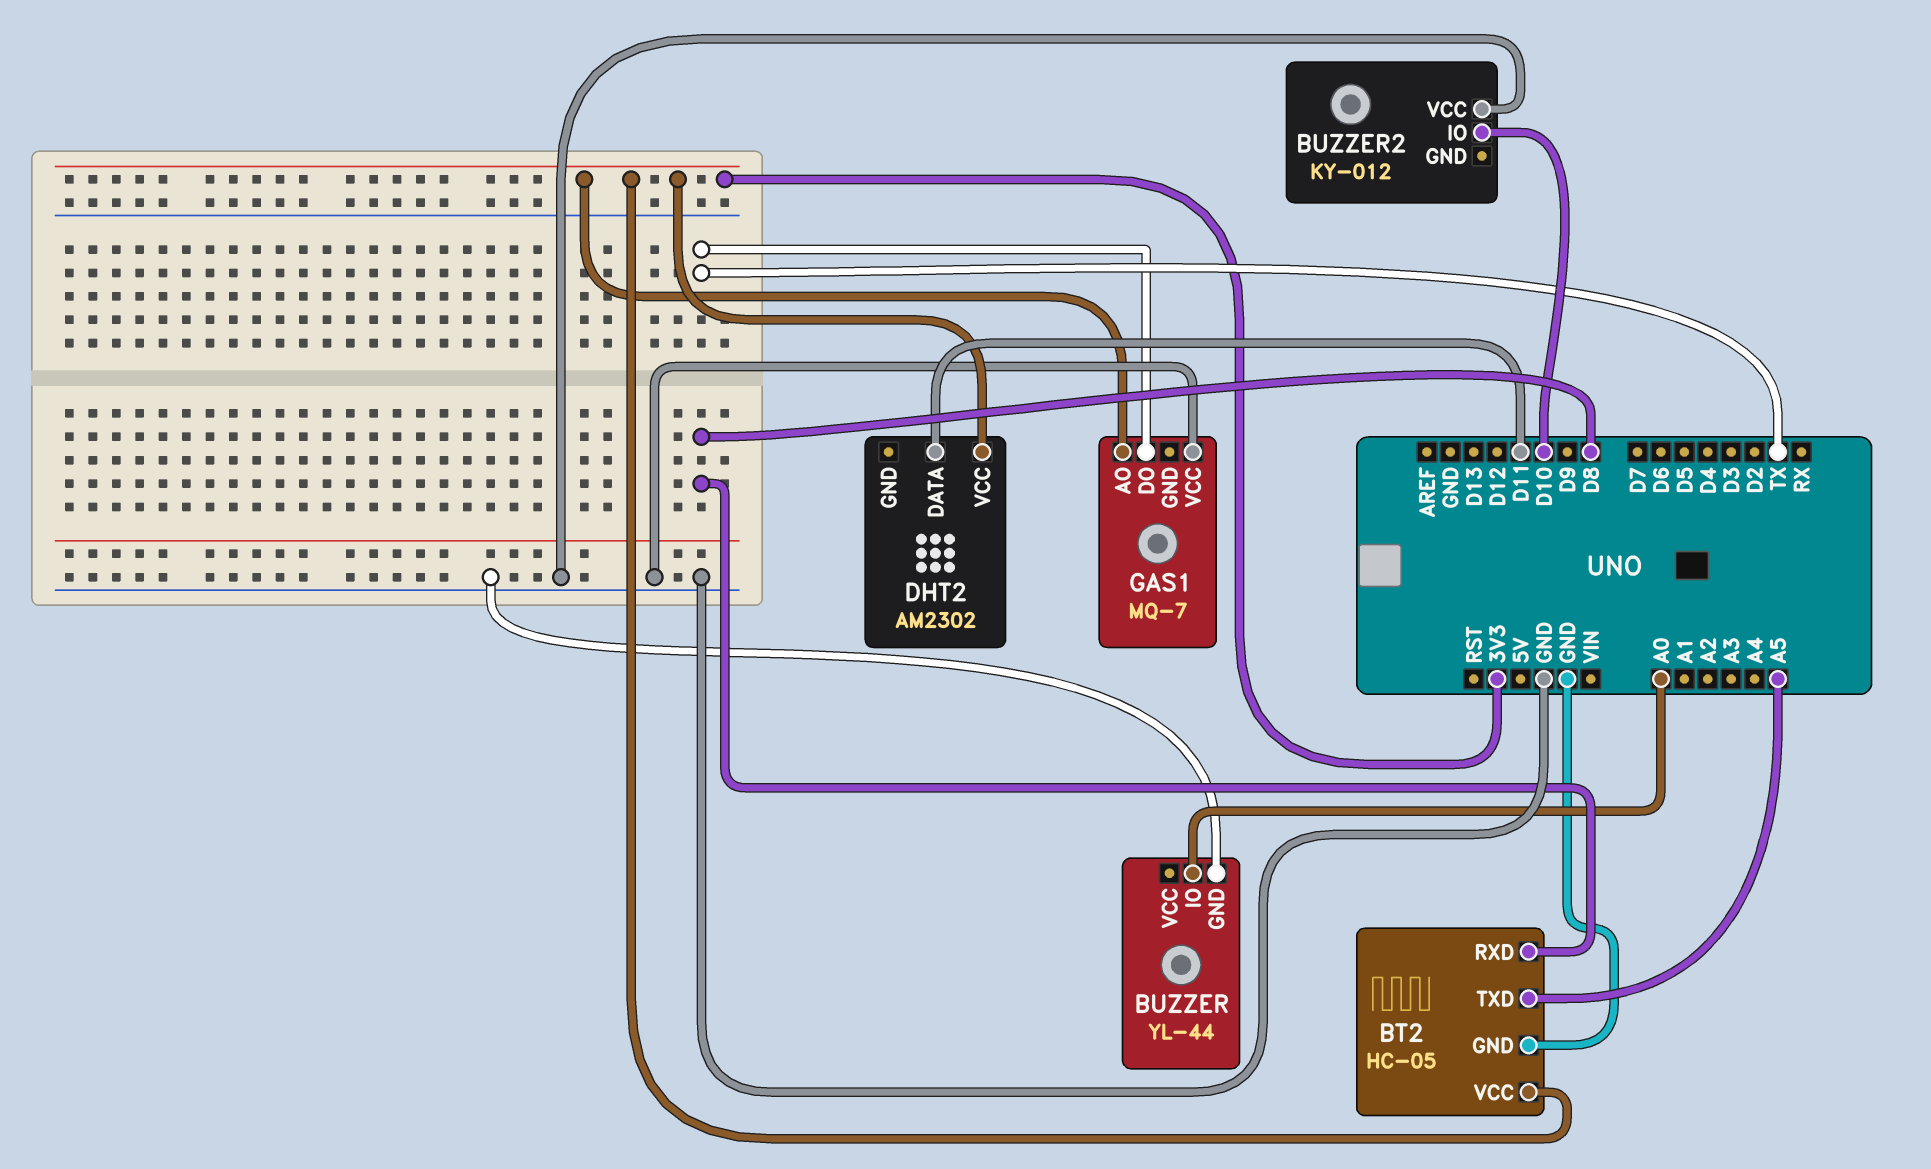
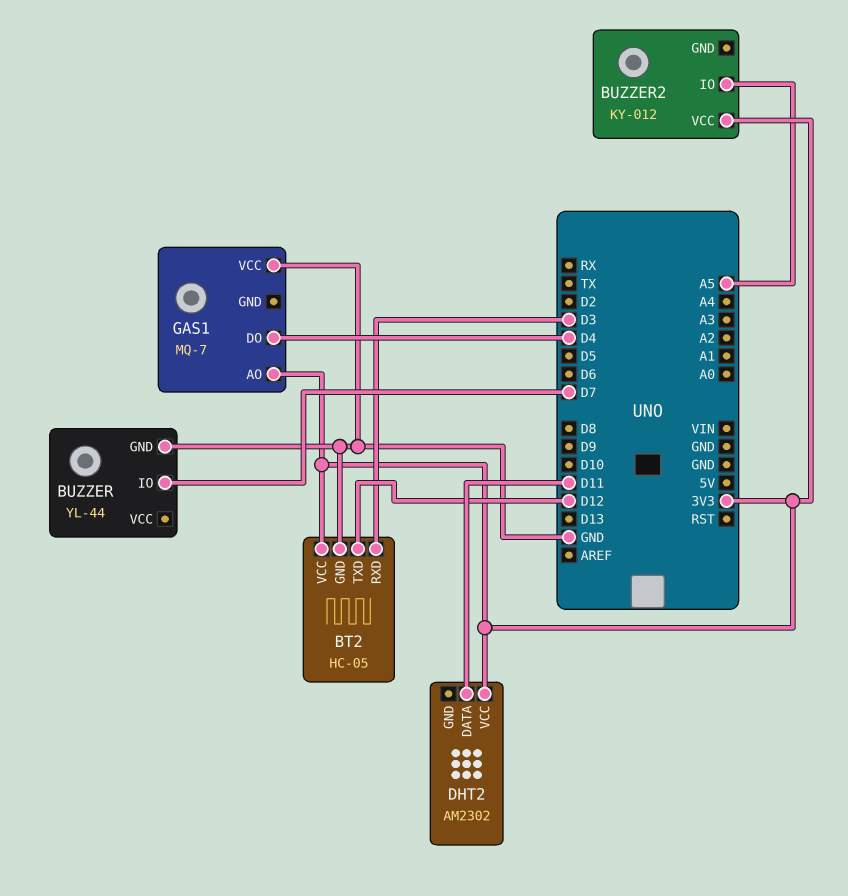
BT2 pin RXD: D8 -> D3
BT2 pin TXD: A5 -> D12
BUZZER pin IO: A0 -> D7
BUZZER2 pin IO: D10 -> A5
BUZZER2 pin VCC: GND -> 3V3
GAS1 pin DO: TX -> D4

